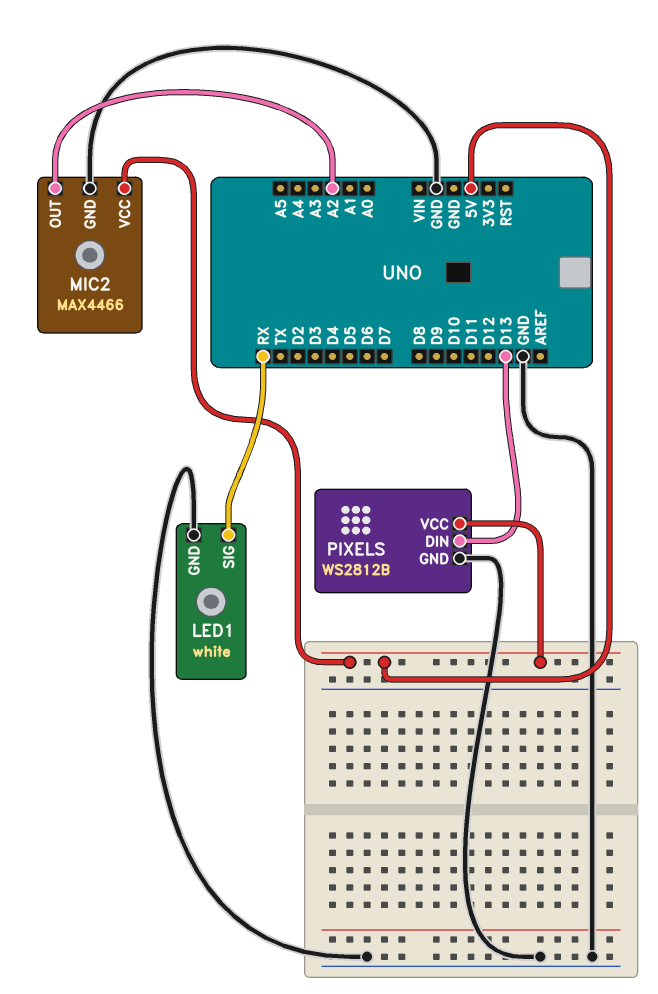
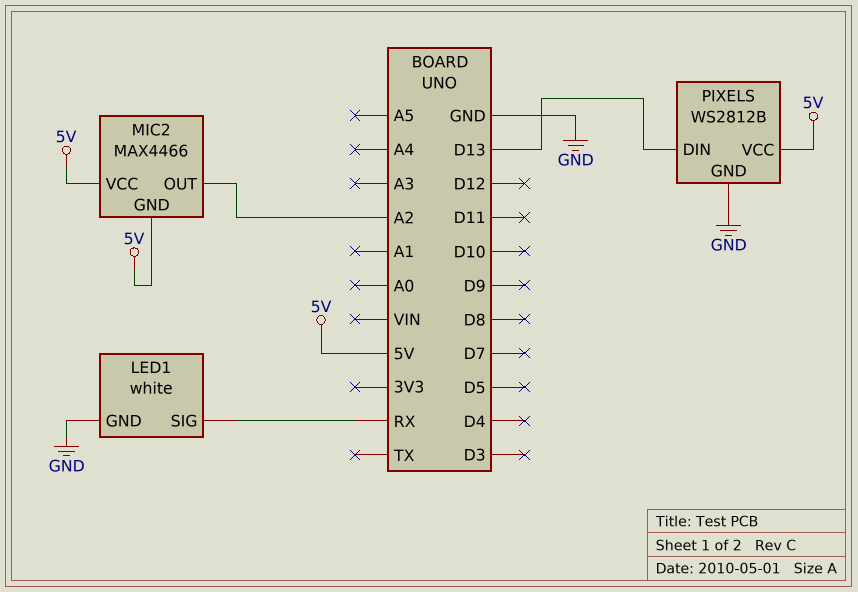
MIC2 pin GND: GND -> 5V

